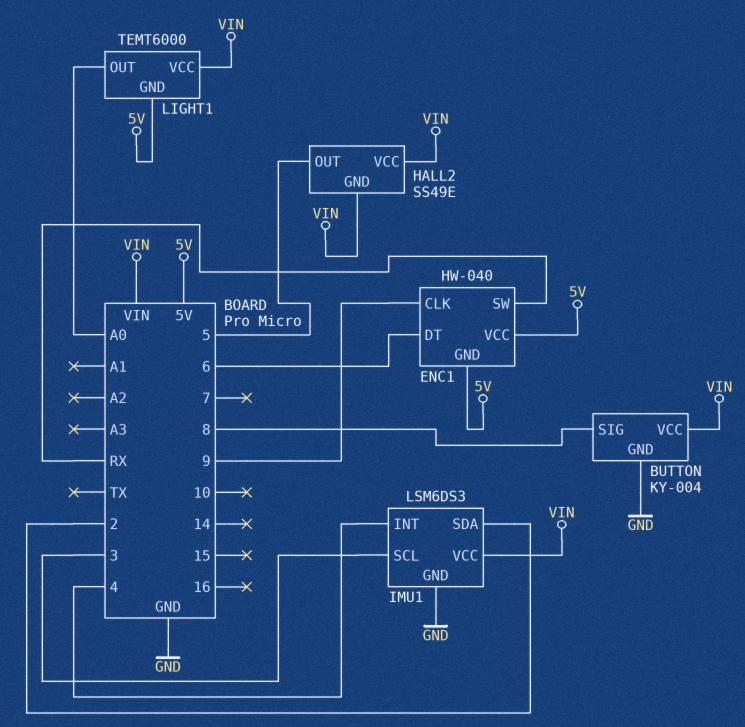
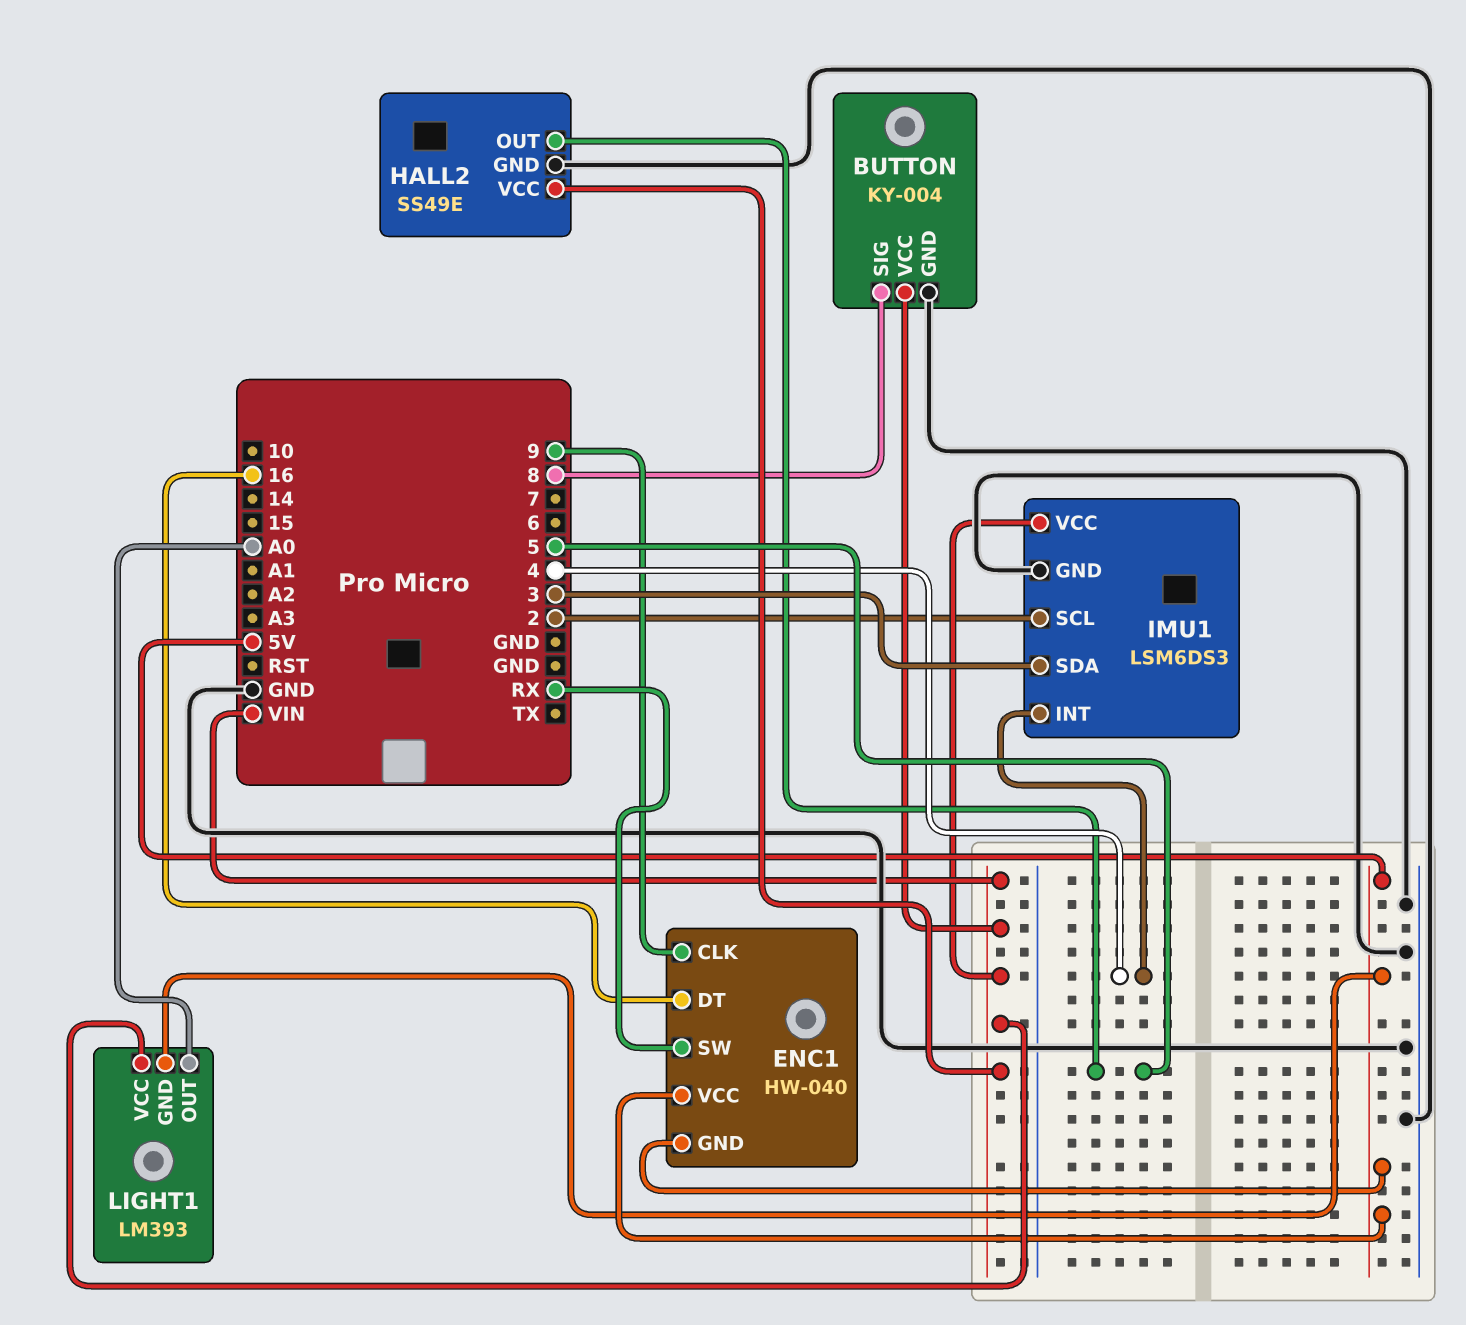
ENC1 pin DT: 6 -> 16
HALL2 pin GND: VIN -> GND
IMU1 pin SCL: 3 -> 2
IMU1 pin SDA: 2 -> 3
LIGHT1: TEMT6000 -> LM393

